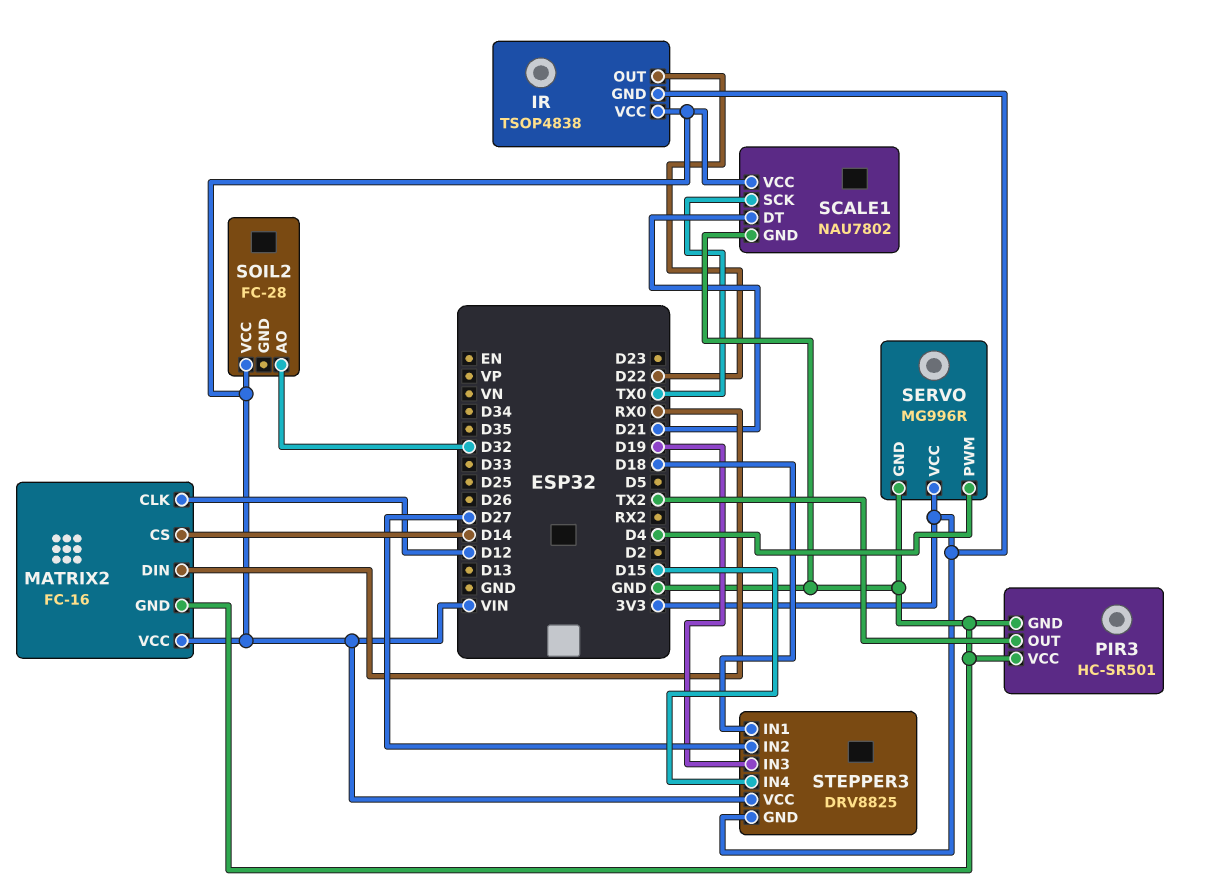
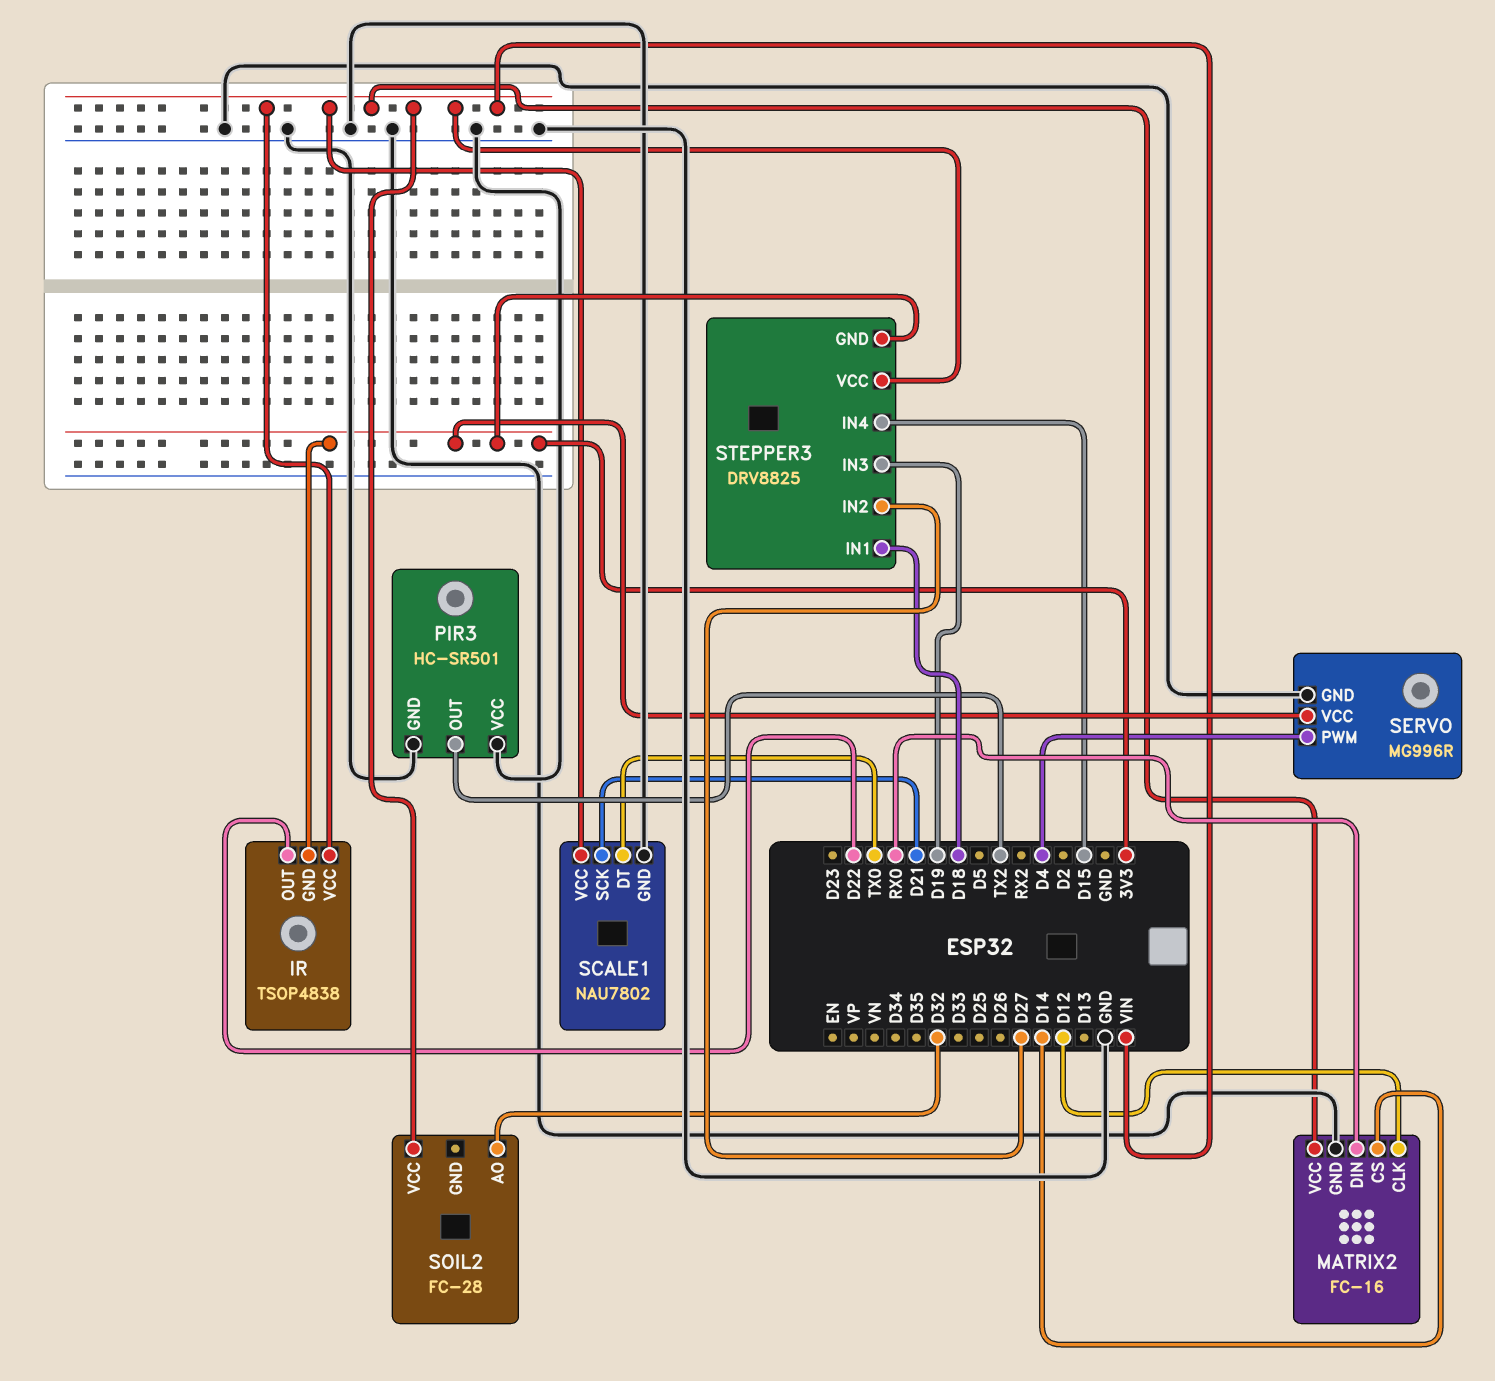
SCALE1 pin DT: D21 -> TX0
SCALE1 pin SCK: TX0 -> D21

